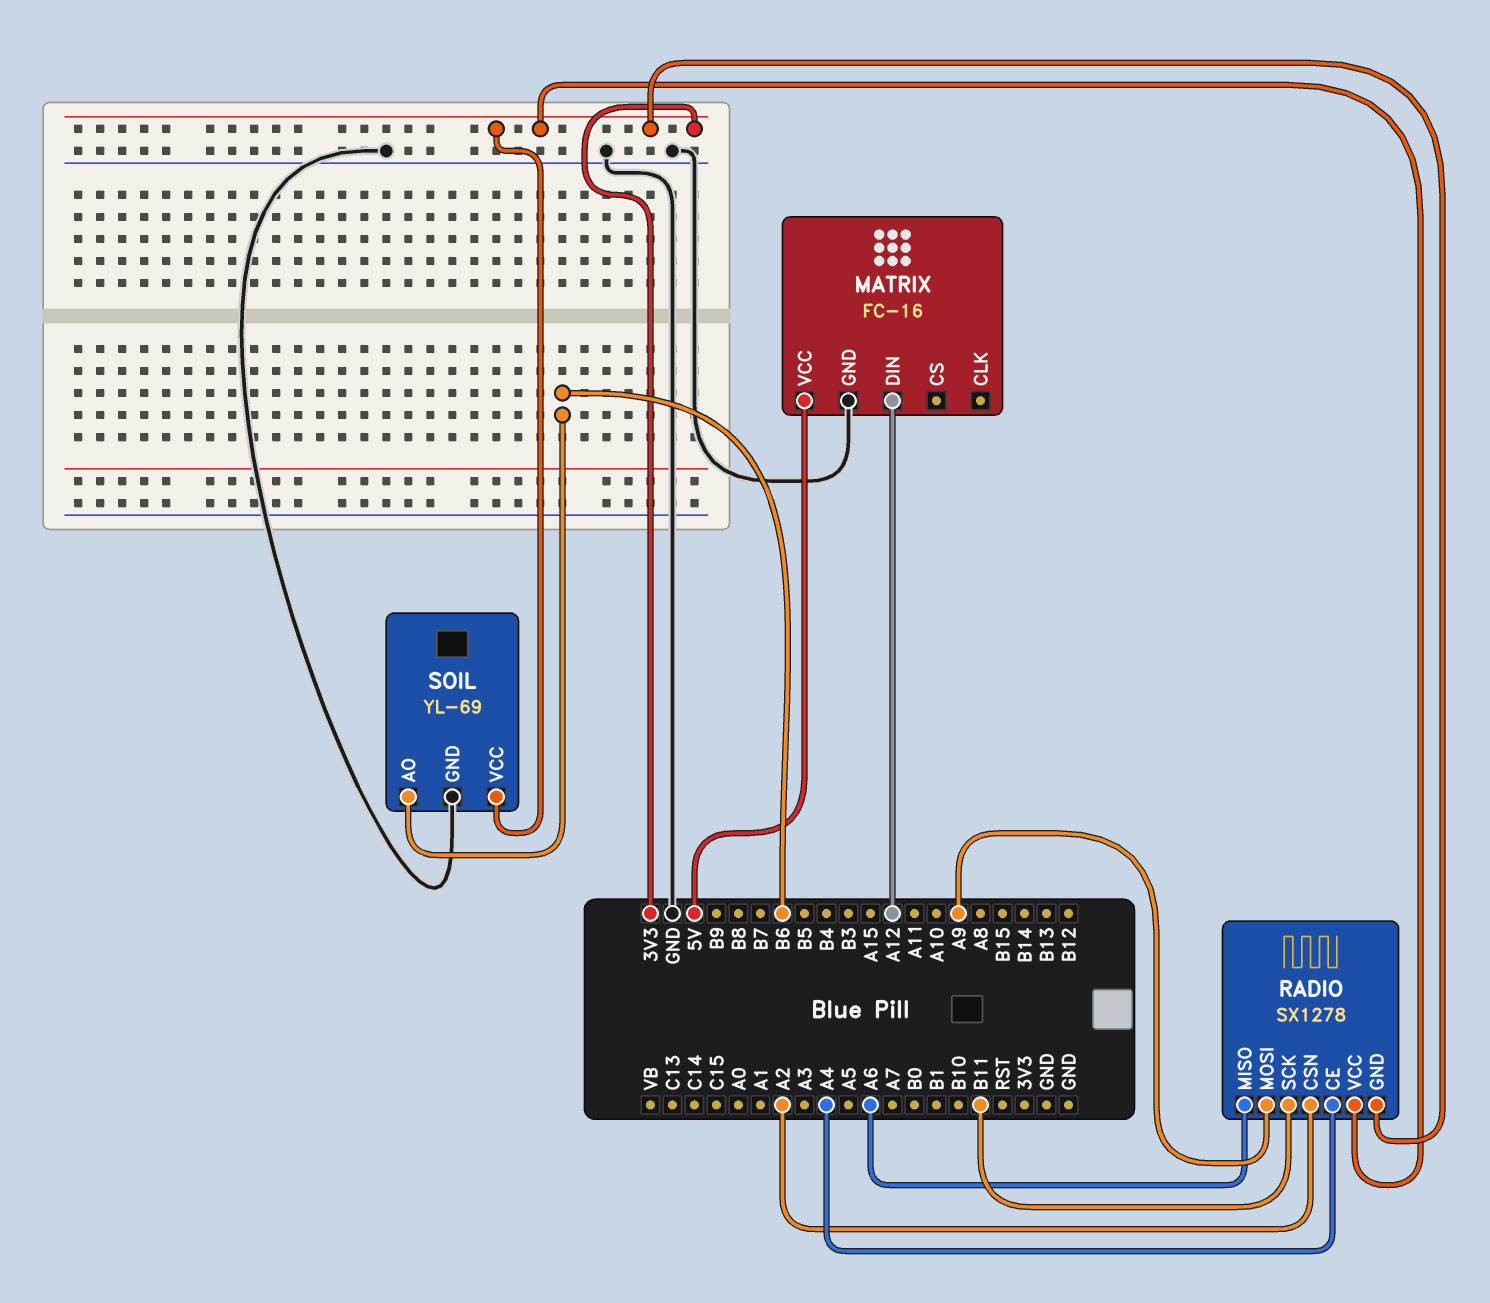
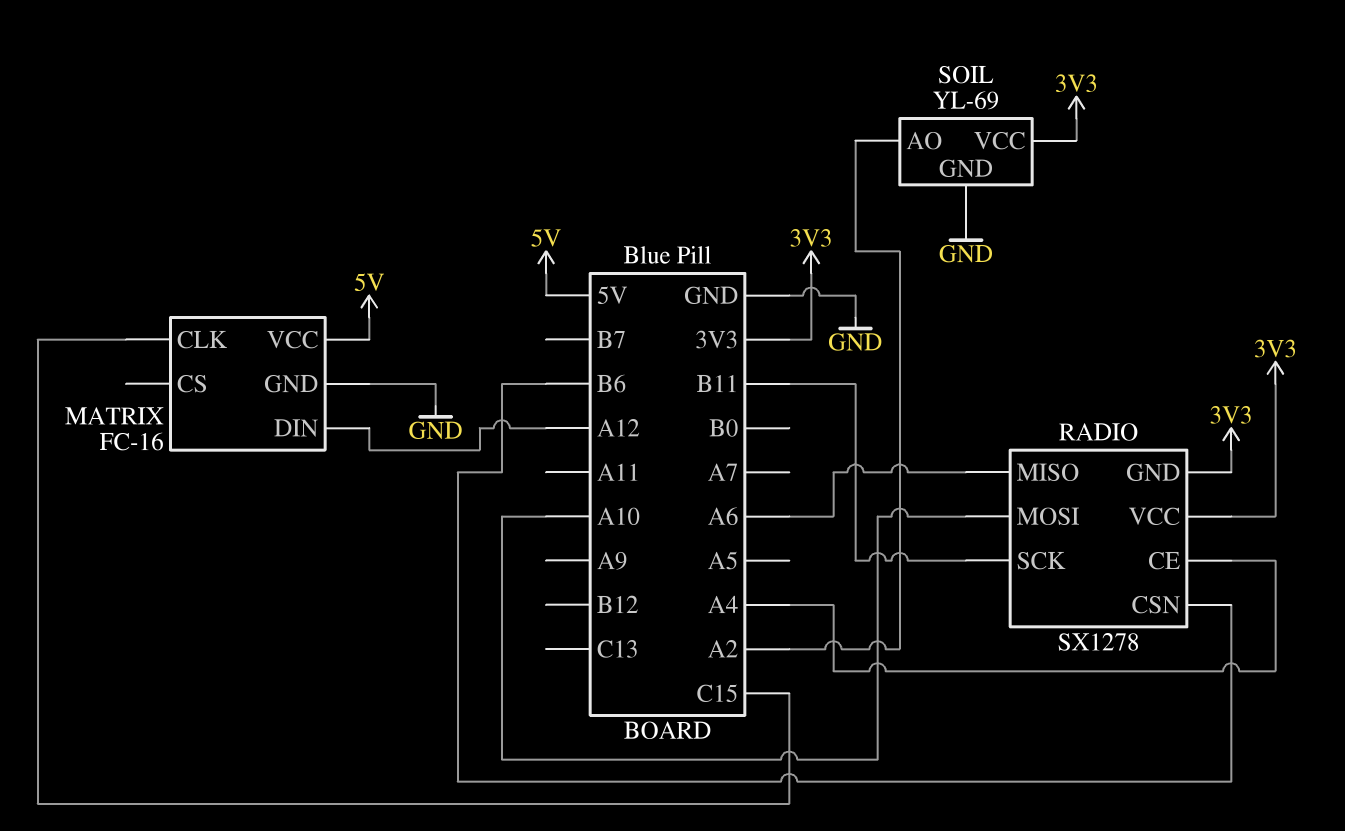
MATRIX pin CLK: none -> C15
RADIO pin CSN: A2 -> B6
RADIO pin MOSI: A9 -> A10
SOIL pin AO: B6 -> A2

